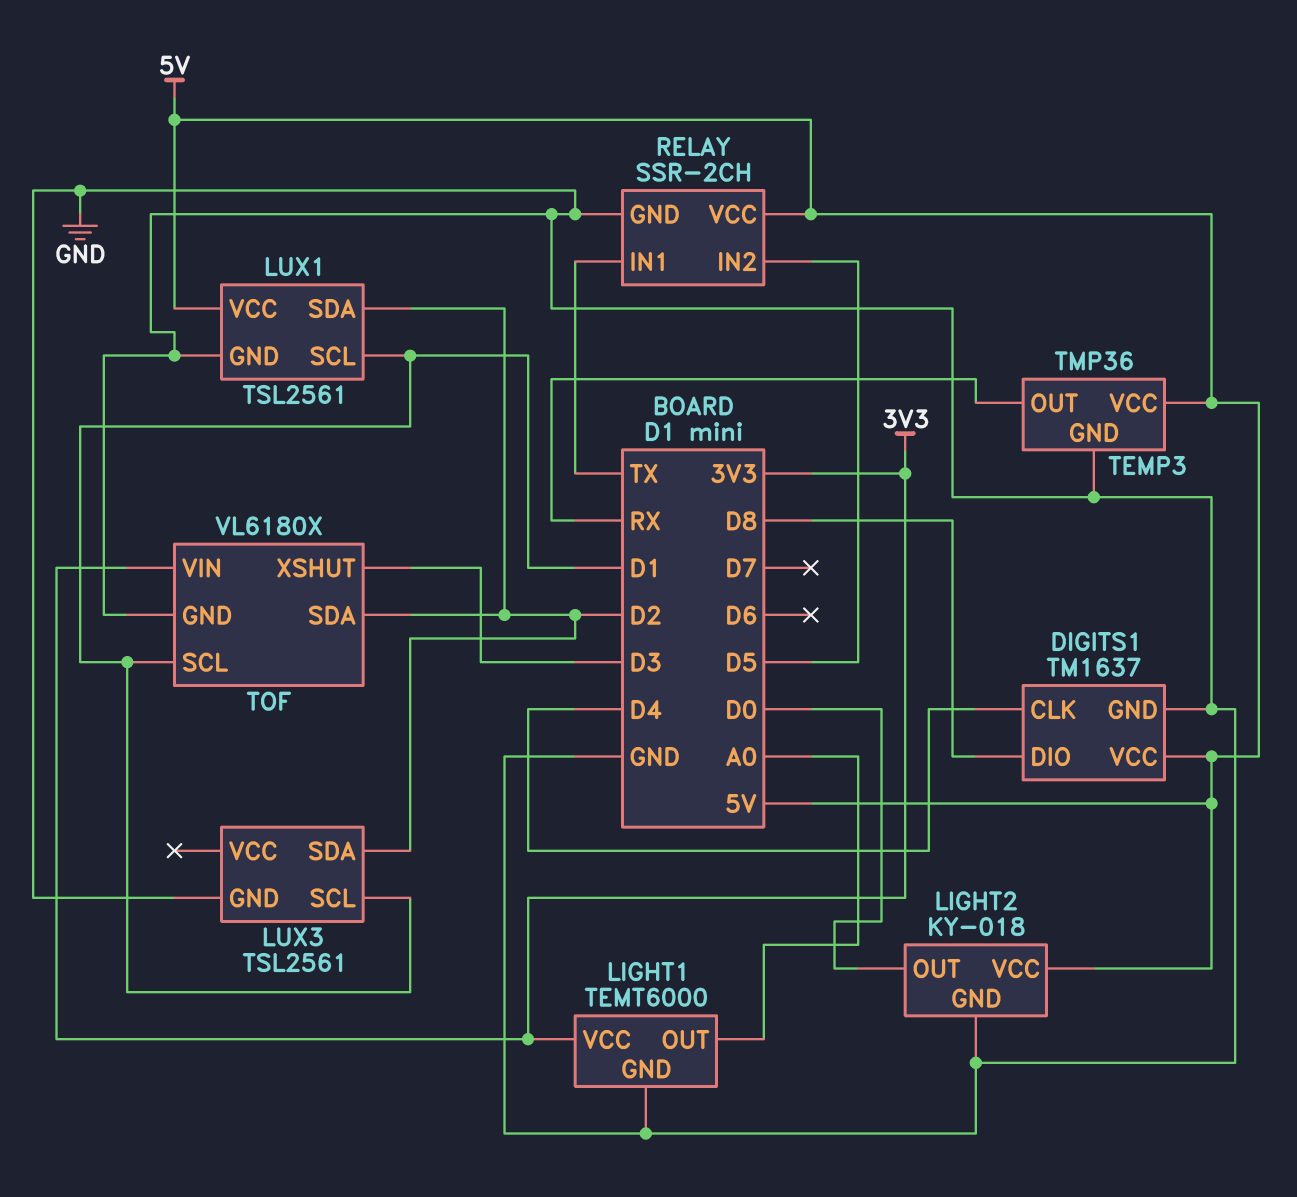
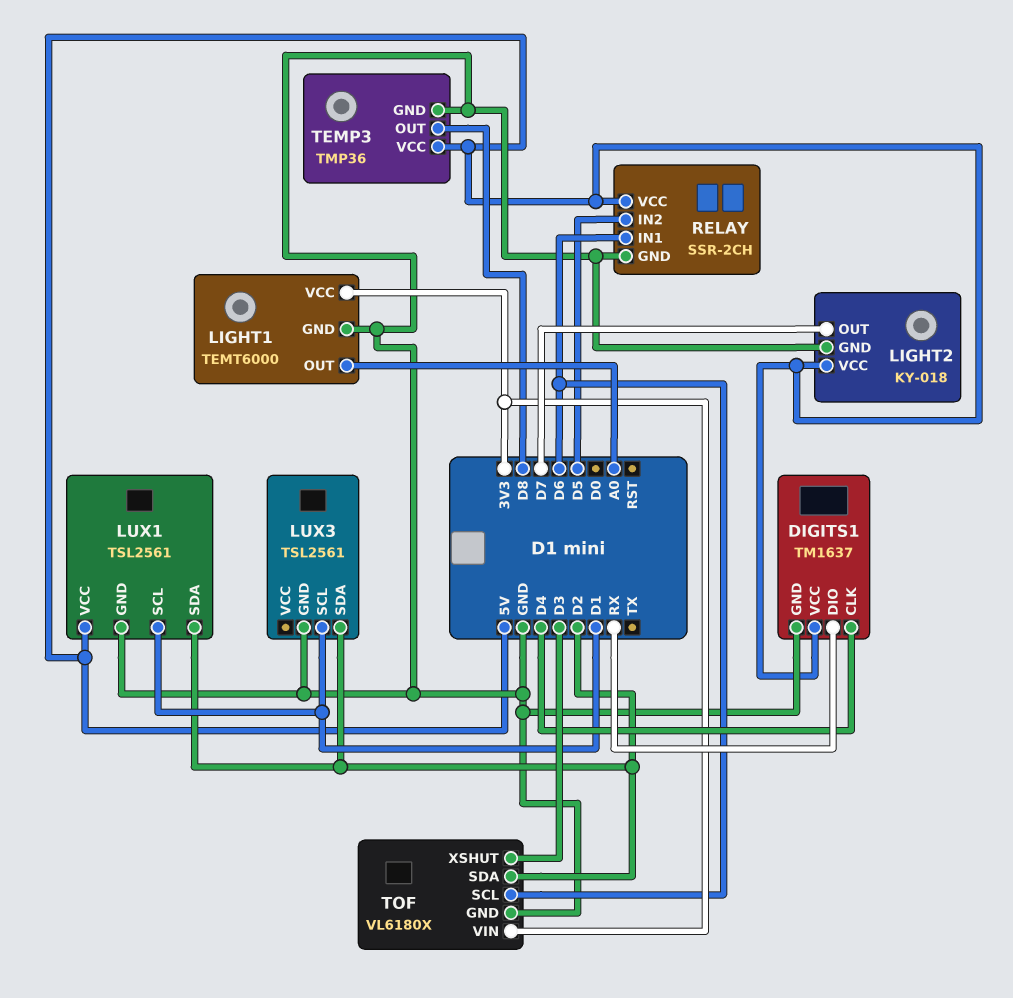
DIGITS1 pin DIO: D8 -> RX
LIGHT2 pin OUT: D0 -> D7
RELAY pin IN1: TX -> D6
TEMP3 pin OUT: RX -> D8
TOF pin SCL: D1 -> D6

